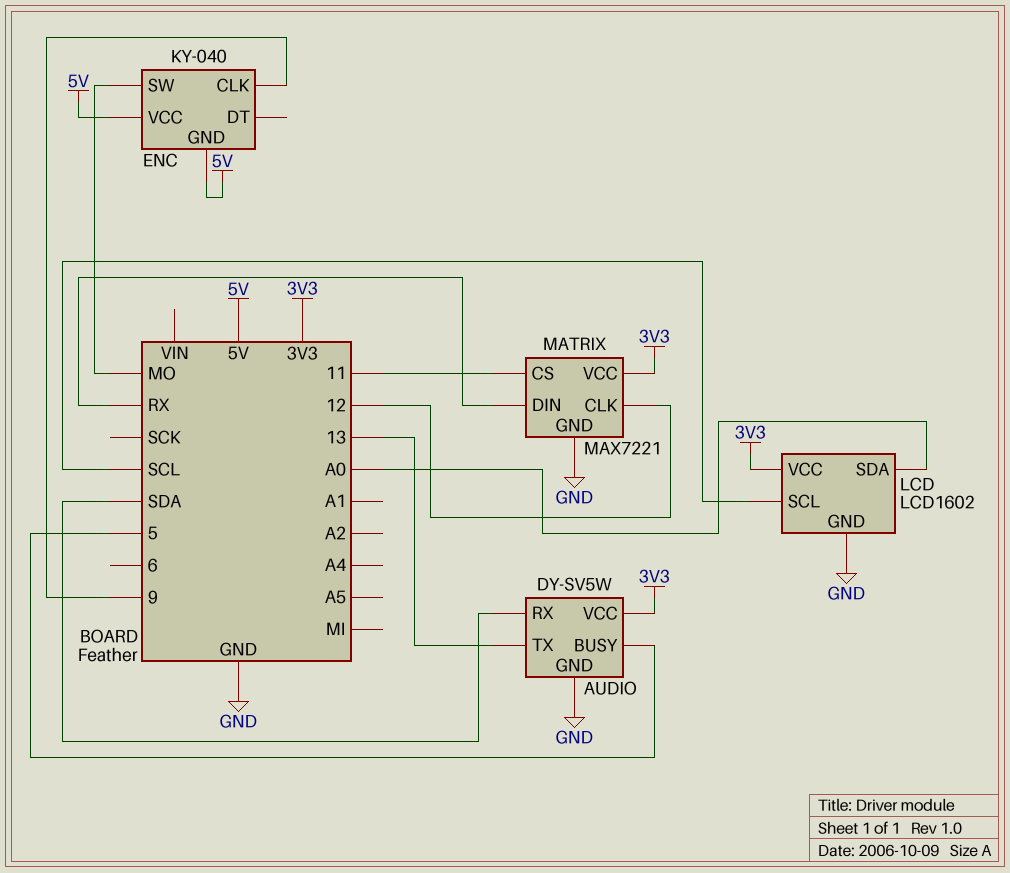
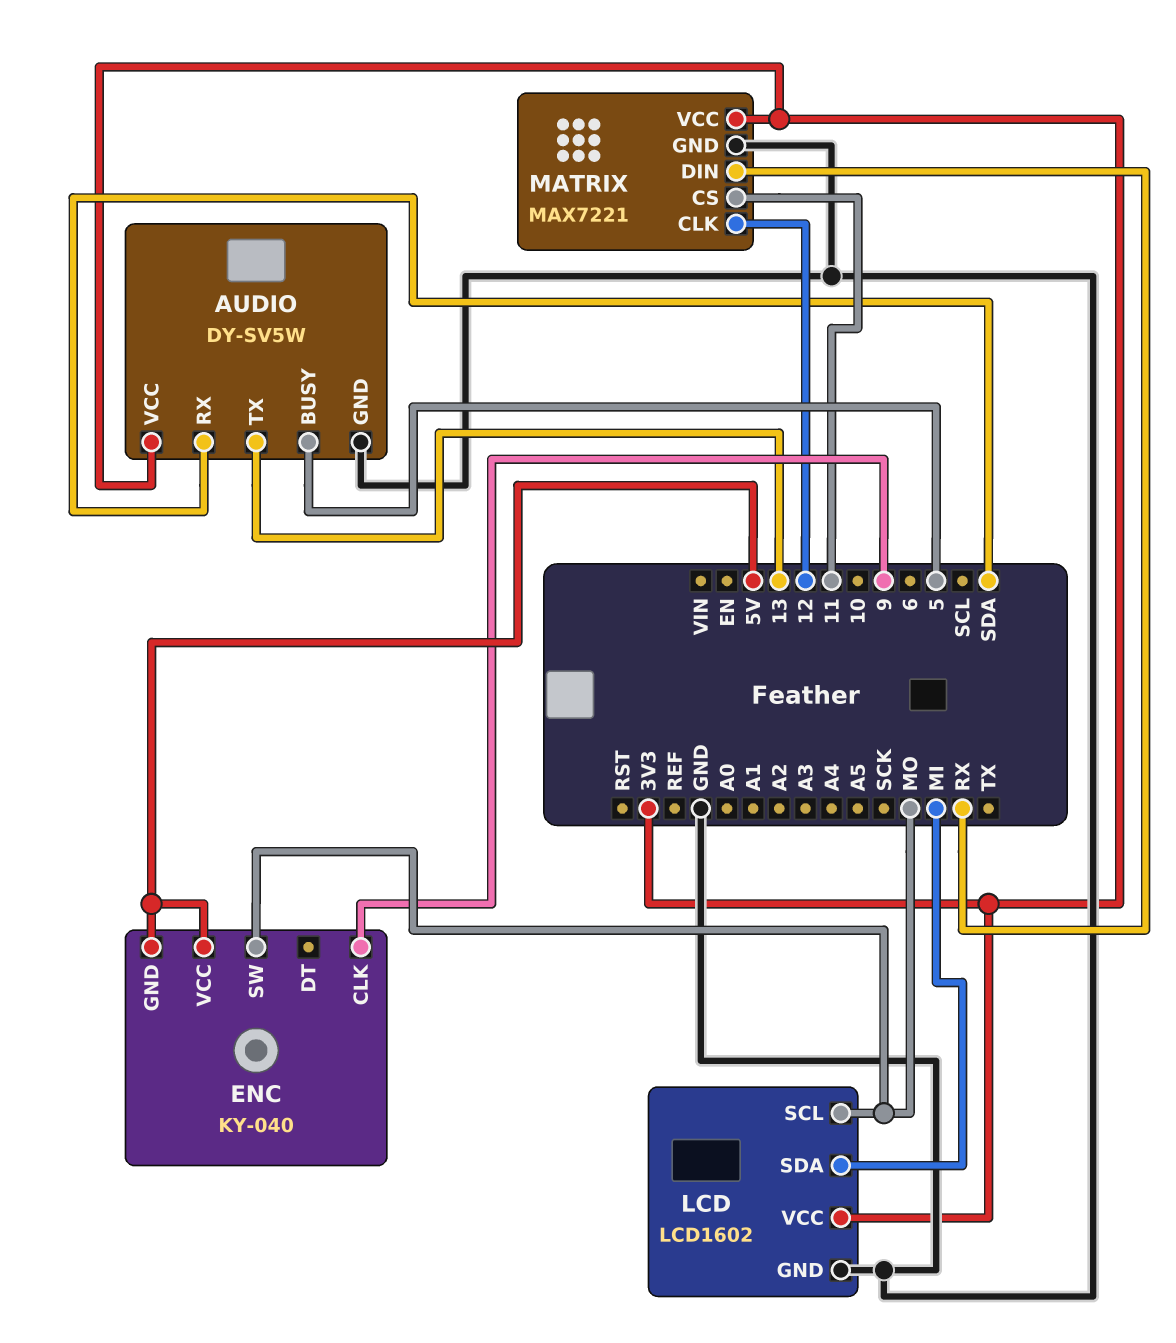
LCD pin SCL: SCL -> MO
LCD pin SDA: A0 -> MI

